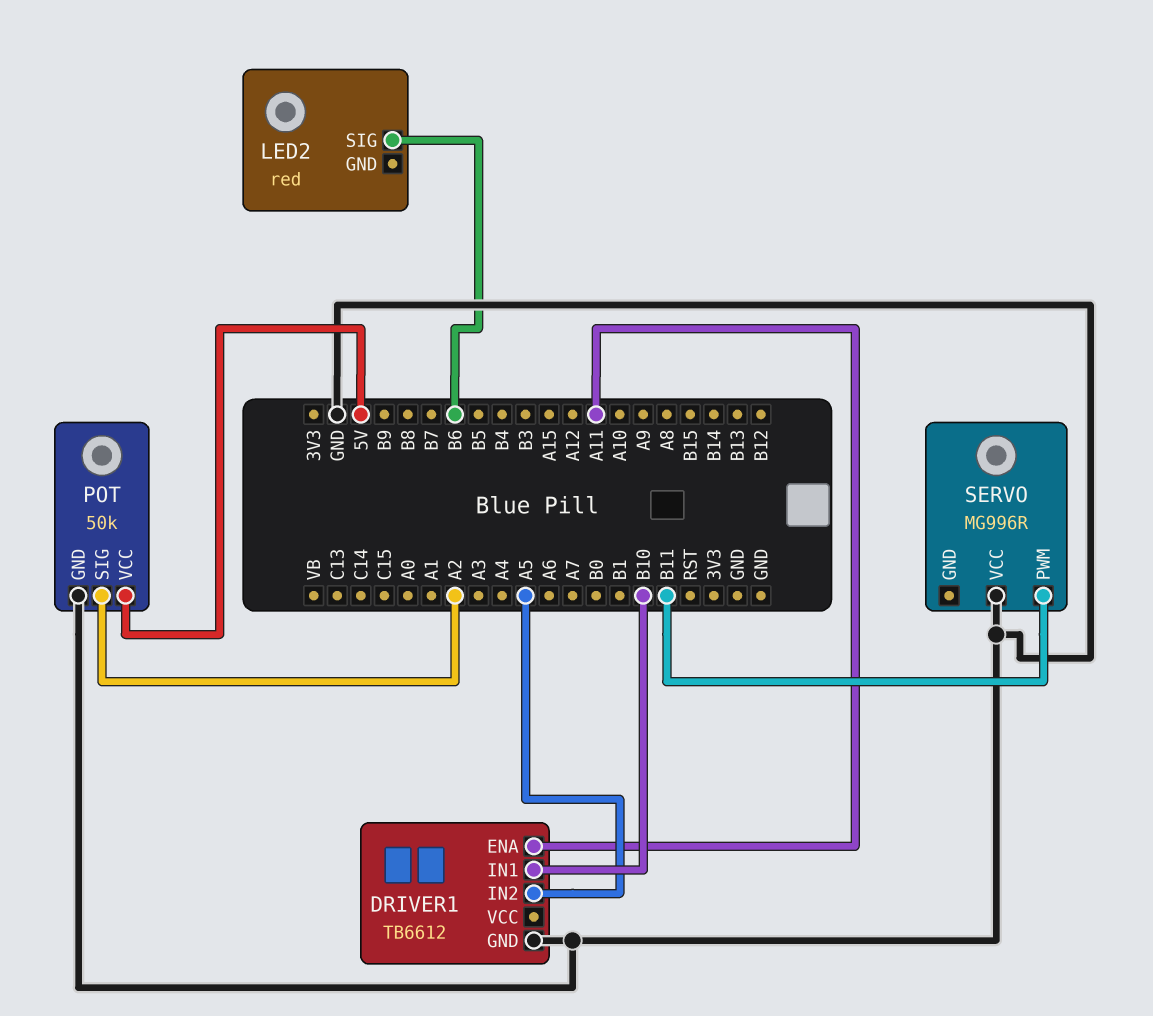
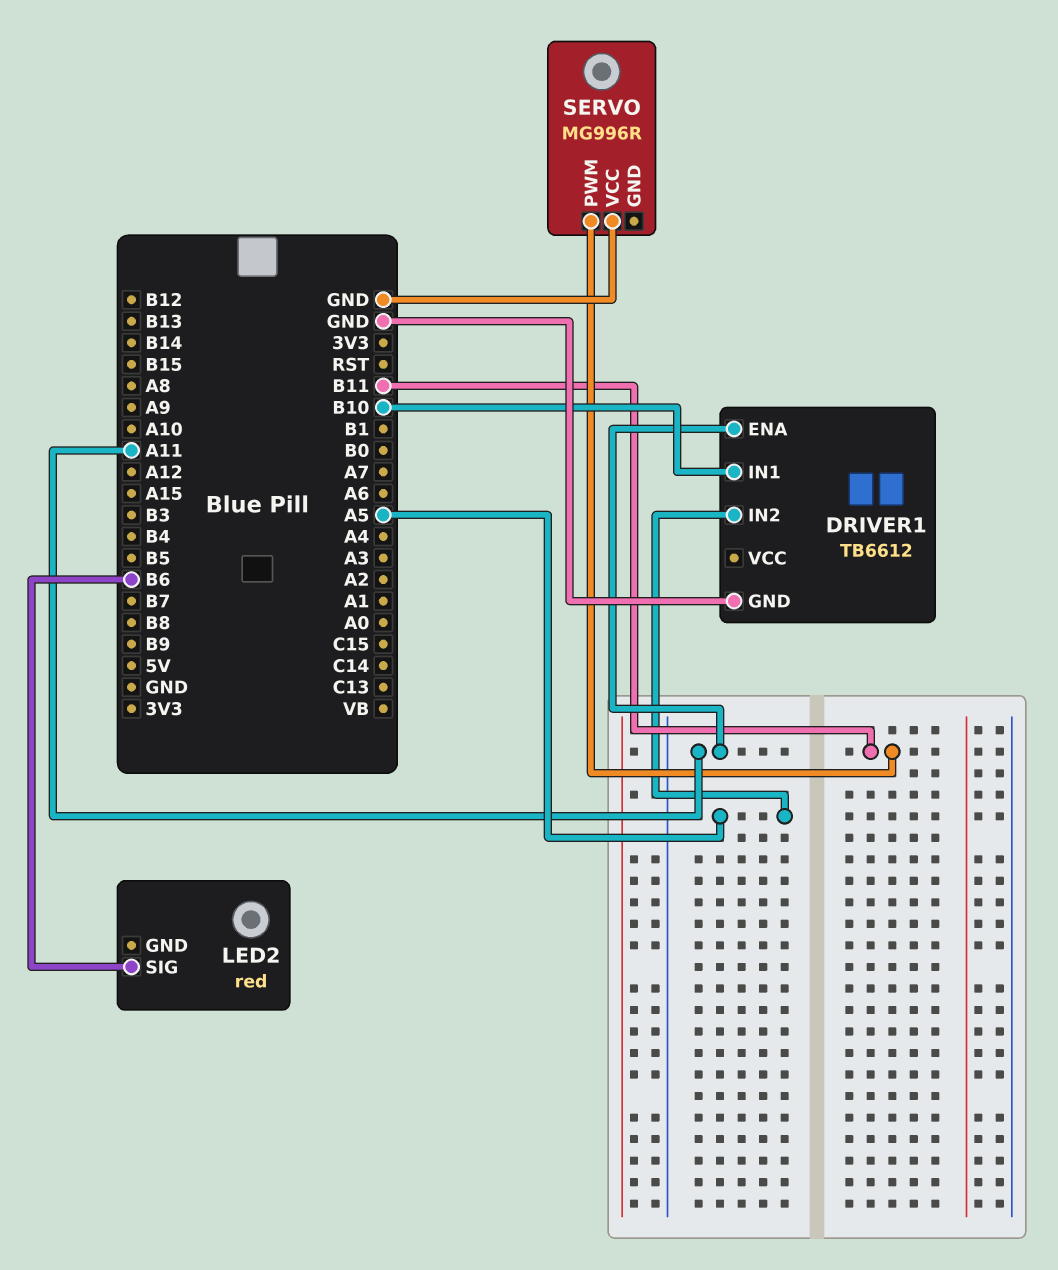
POT: 50k -> none
POT pin GND: GND -> none
POT pin SIG: A2 -> none
POT pin VCC: 5V -> none

